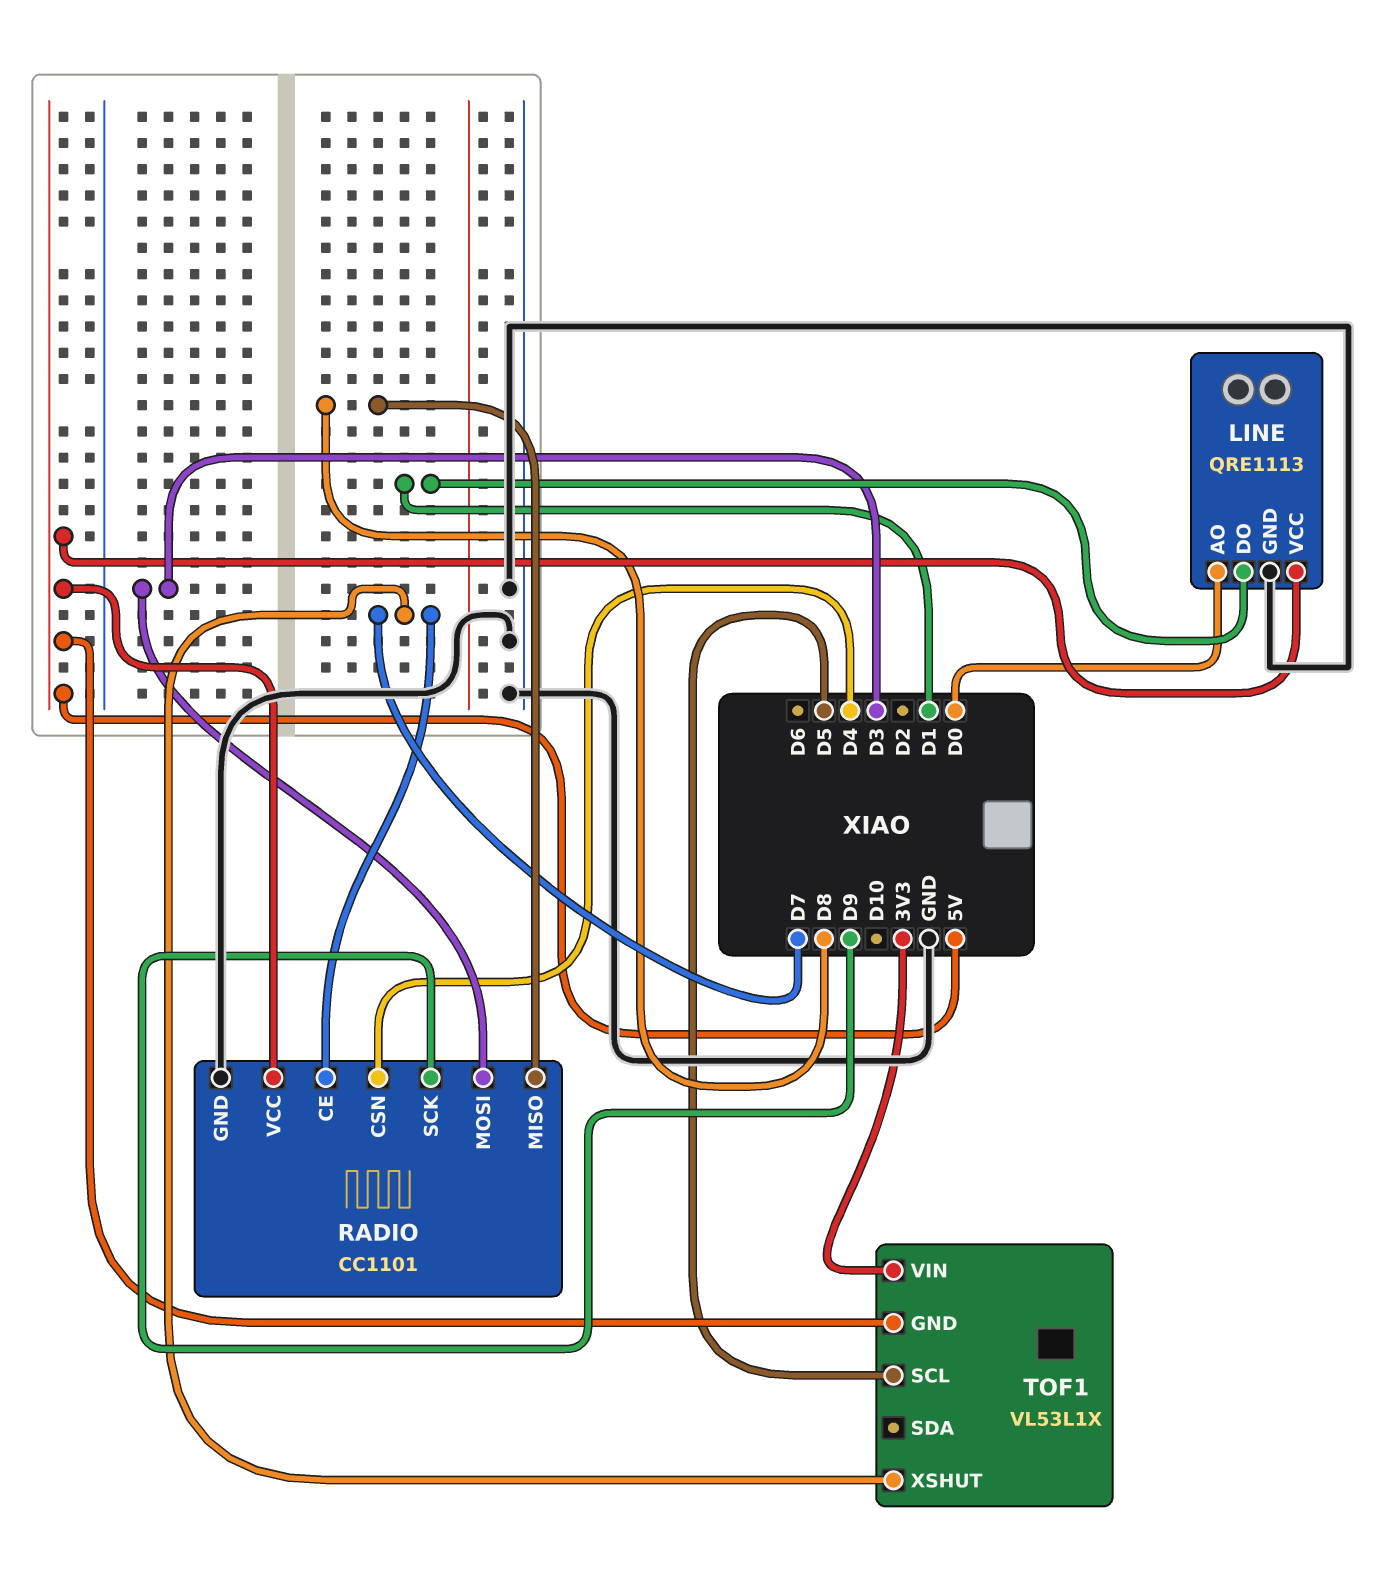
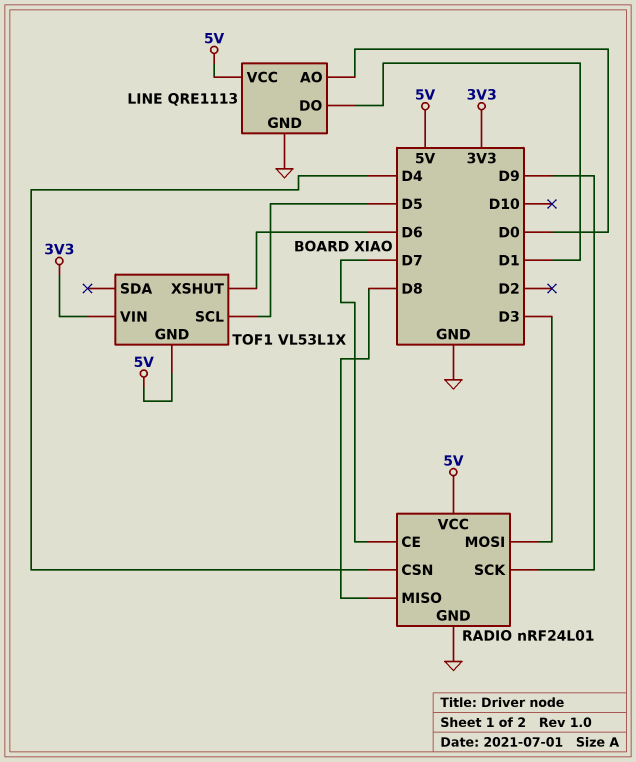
RADIO: CC1101 -> nRF24L01
TOF1 pin XSHUT: D7 -> D6

